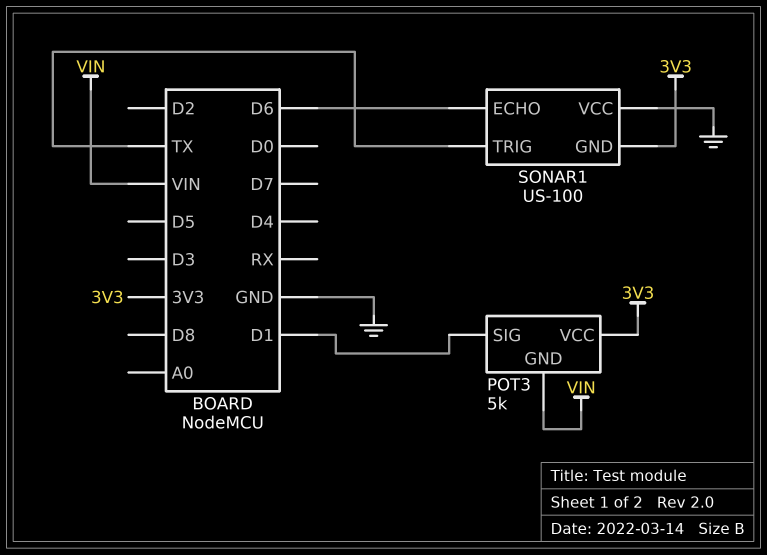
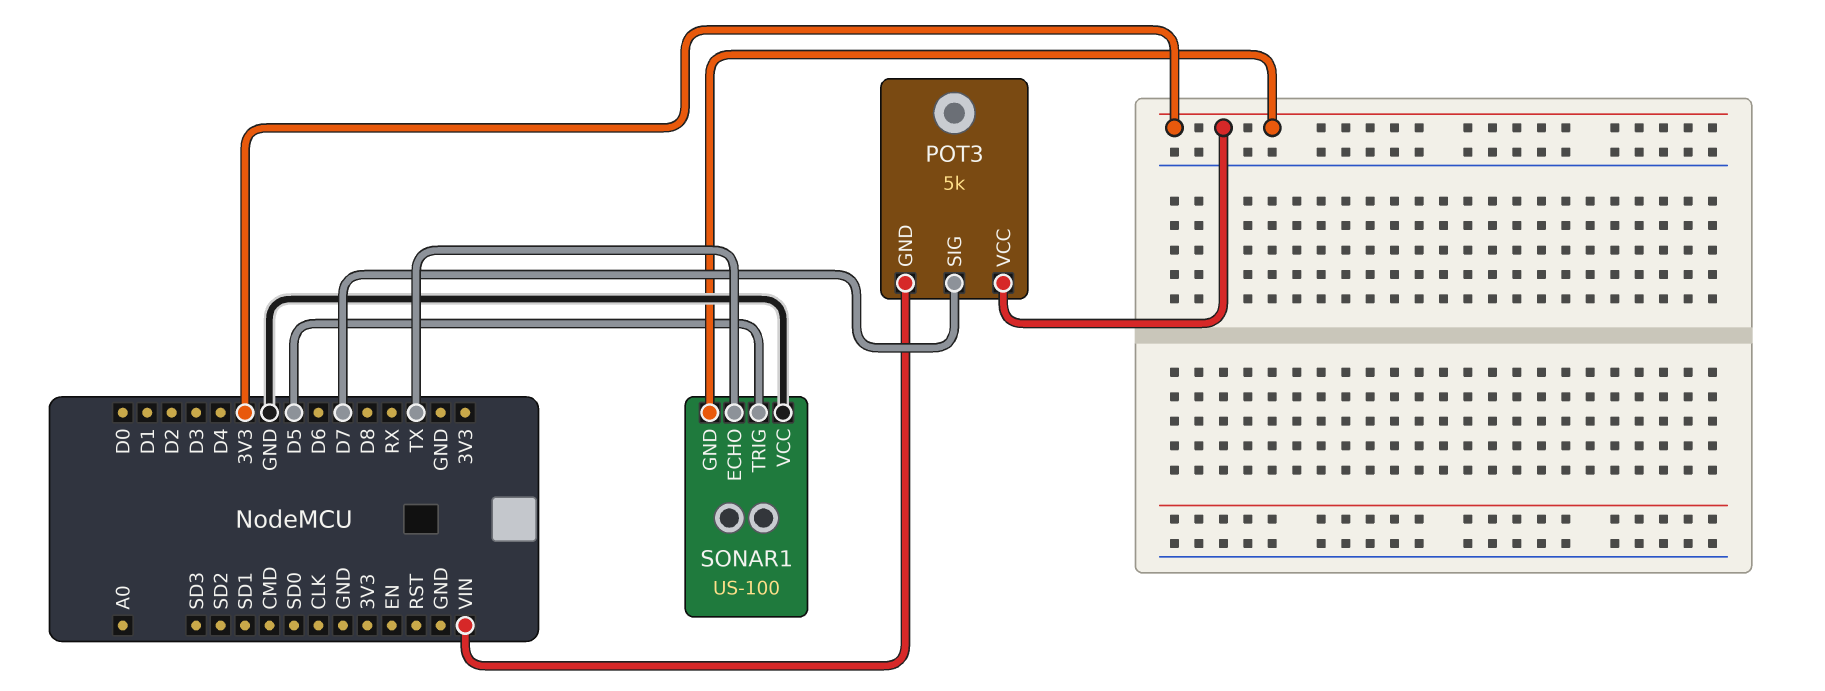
POT3 pin SIG: D1 -> D7
SONAR1 pin ECHO: D6 -> TX
SONAR1 pin TRIG: TX -> D5

